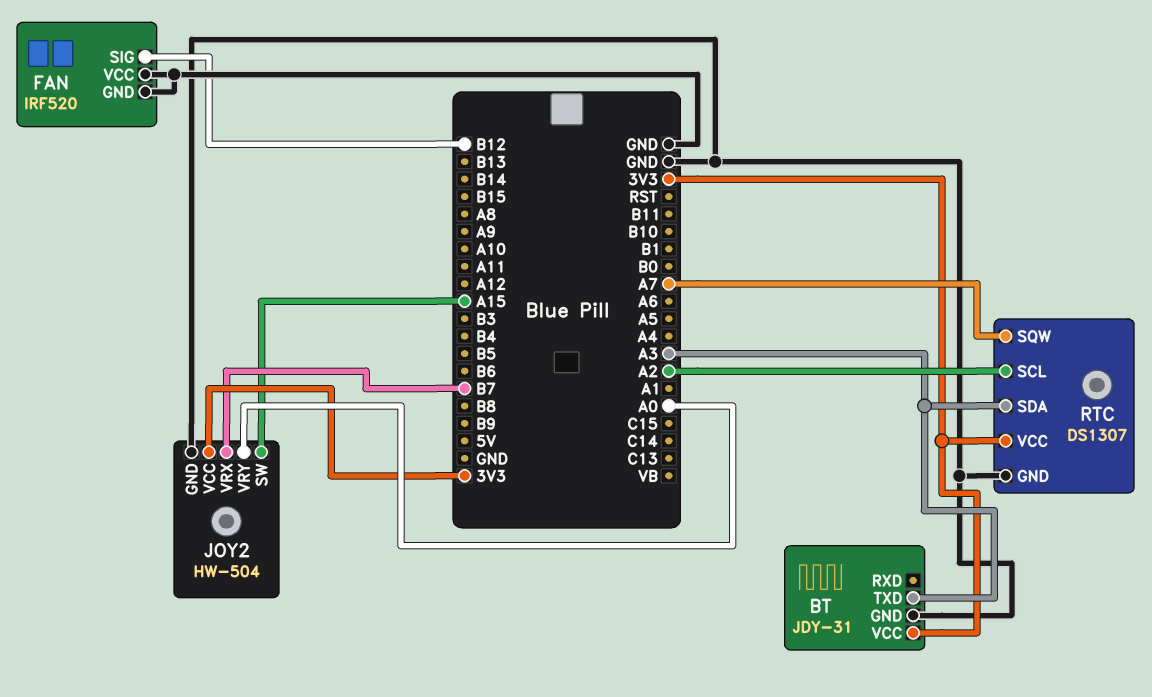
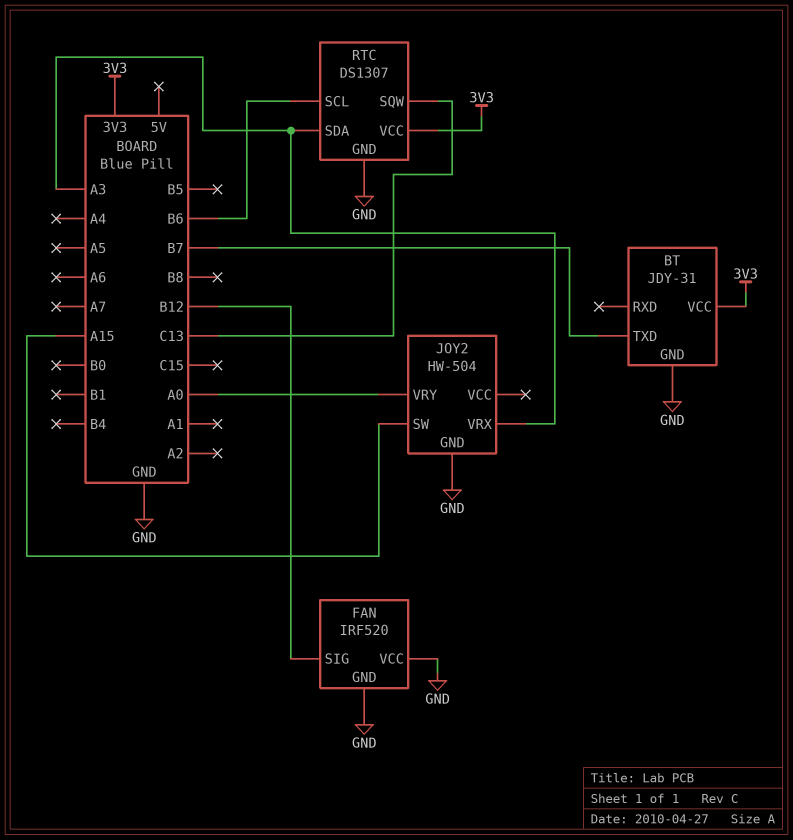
BT pin TXD: A3 -> B7
JOY2 pin VCC: 3V3 -> none
JOY2 pin VRX: B7 -> A3
RTC pin SCL: A2 -> B6
RTC pin SQW: A7 -> C13

